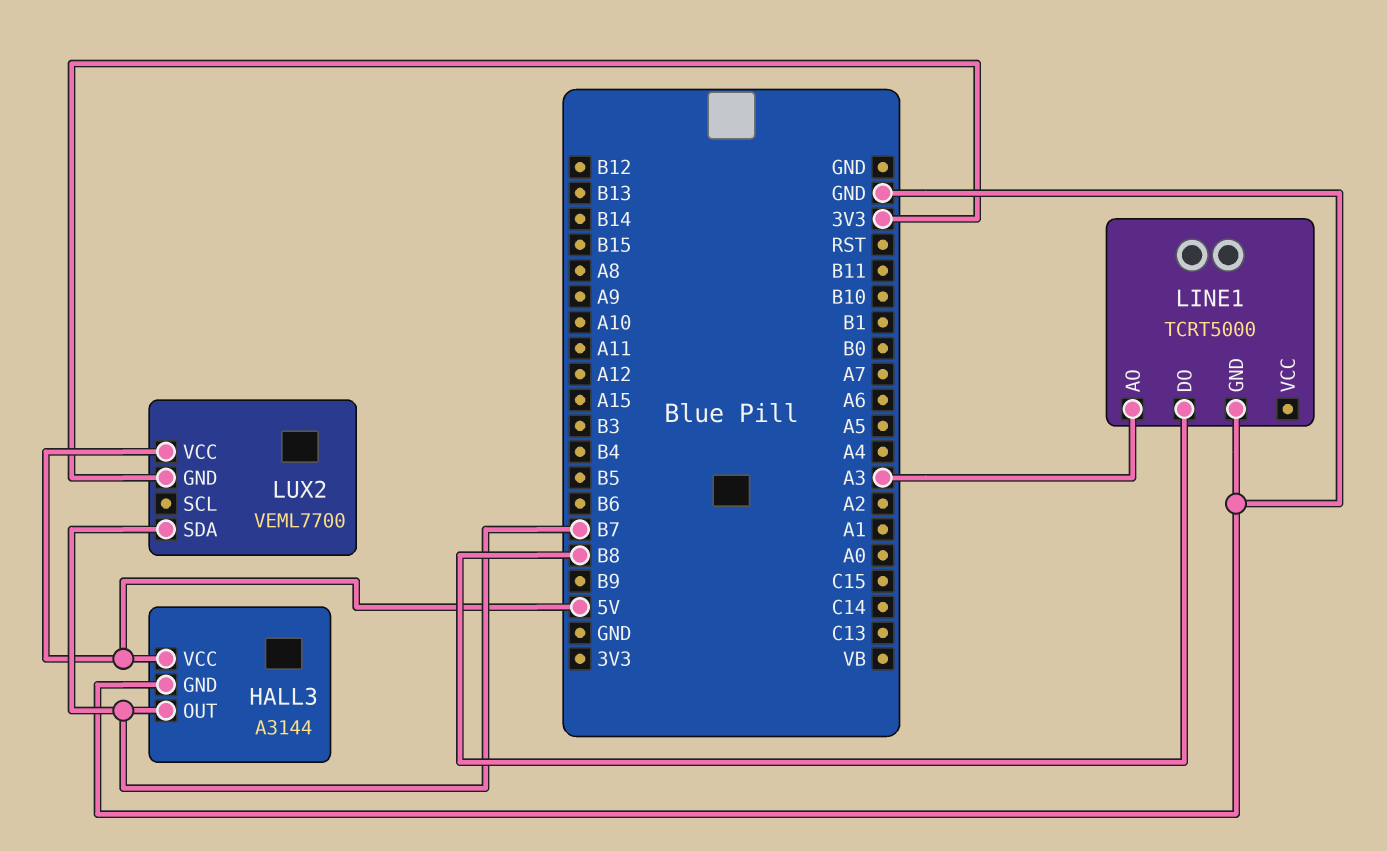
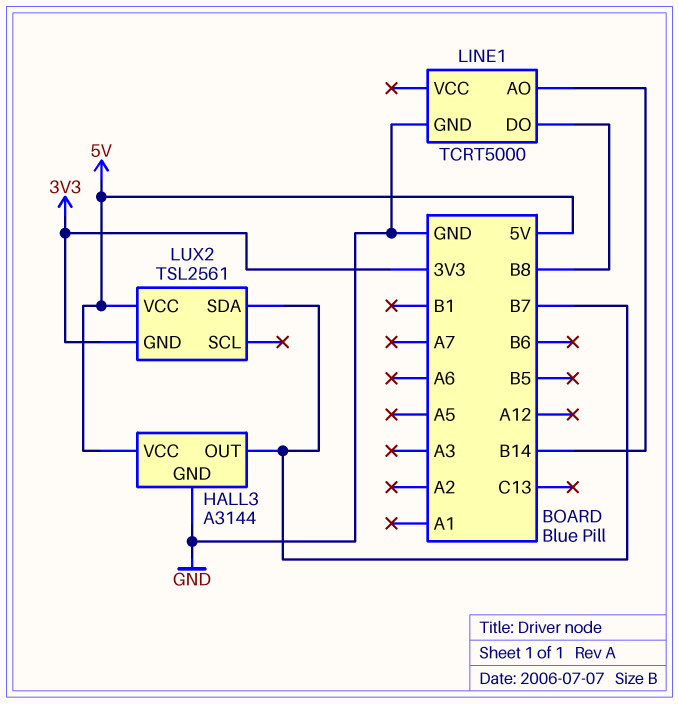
LINE1 pin AO: A3 -> B14
LUX2: VEML7700 -> TSL2561

